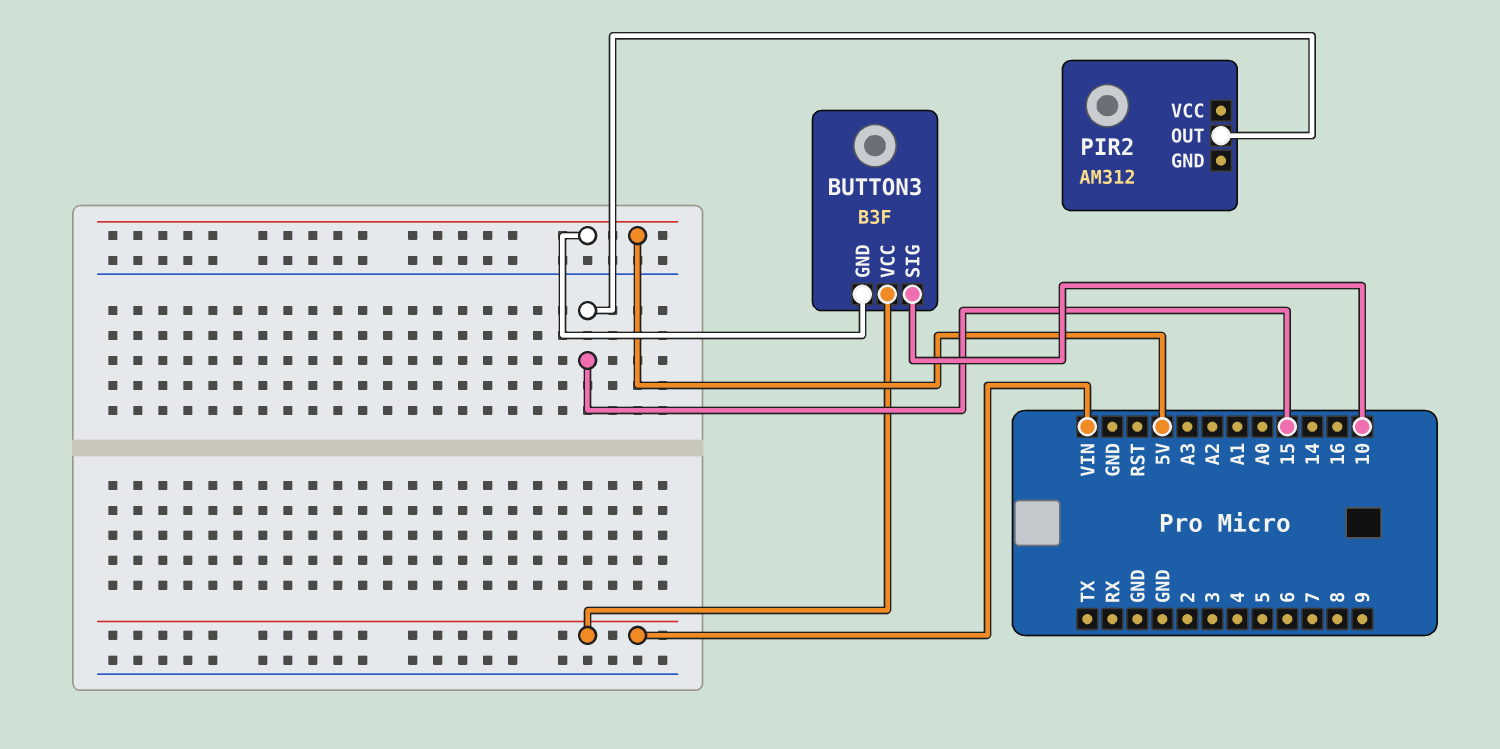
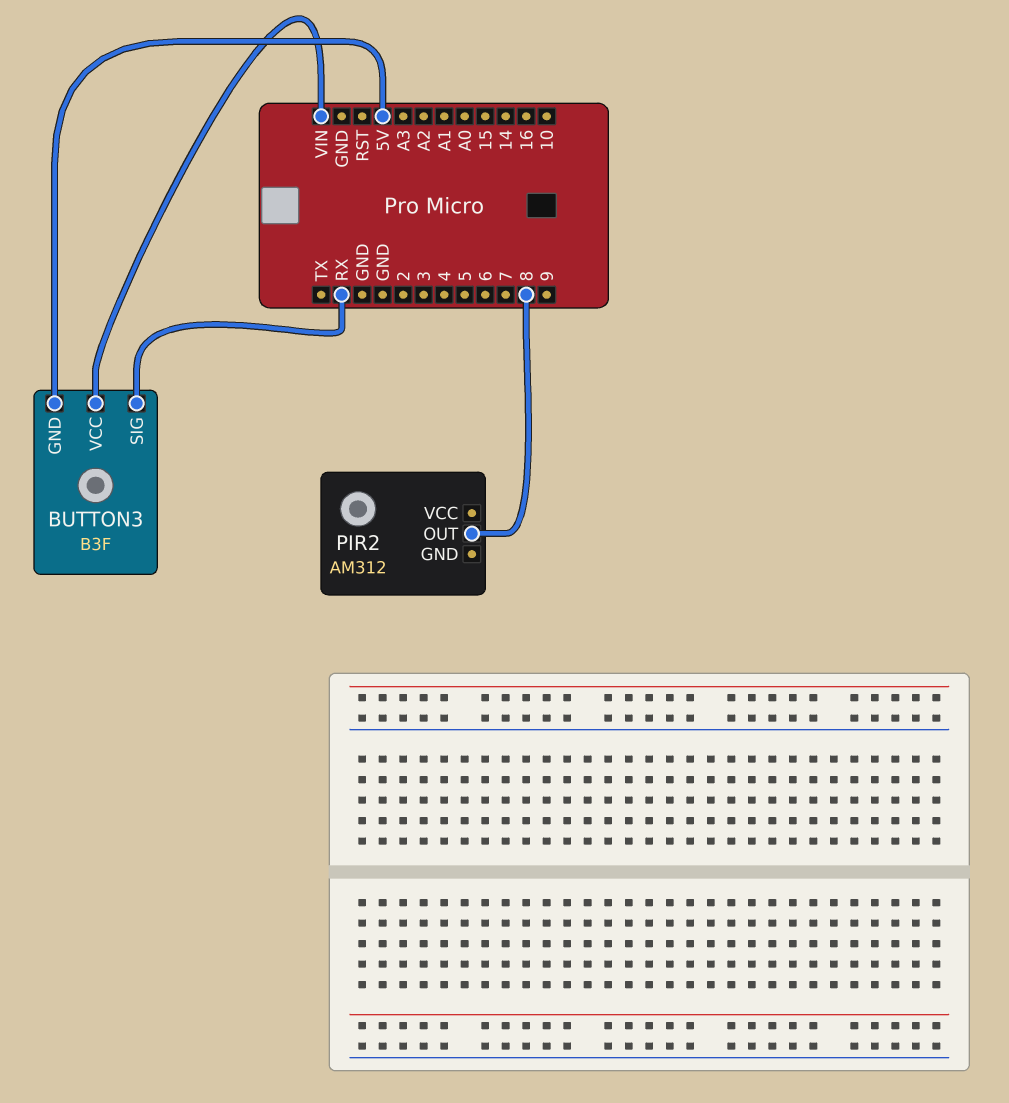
BUTTON3 pin SIG: 10 -> RX
PIR2 pin OUT: 15 -> 8

